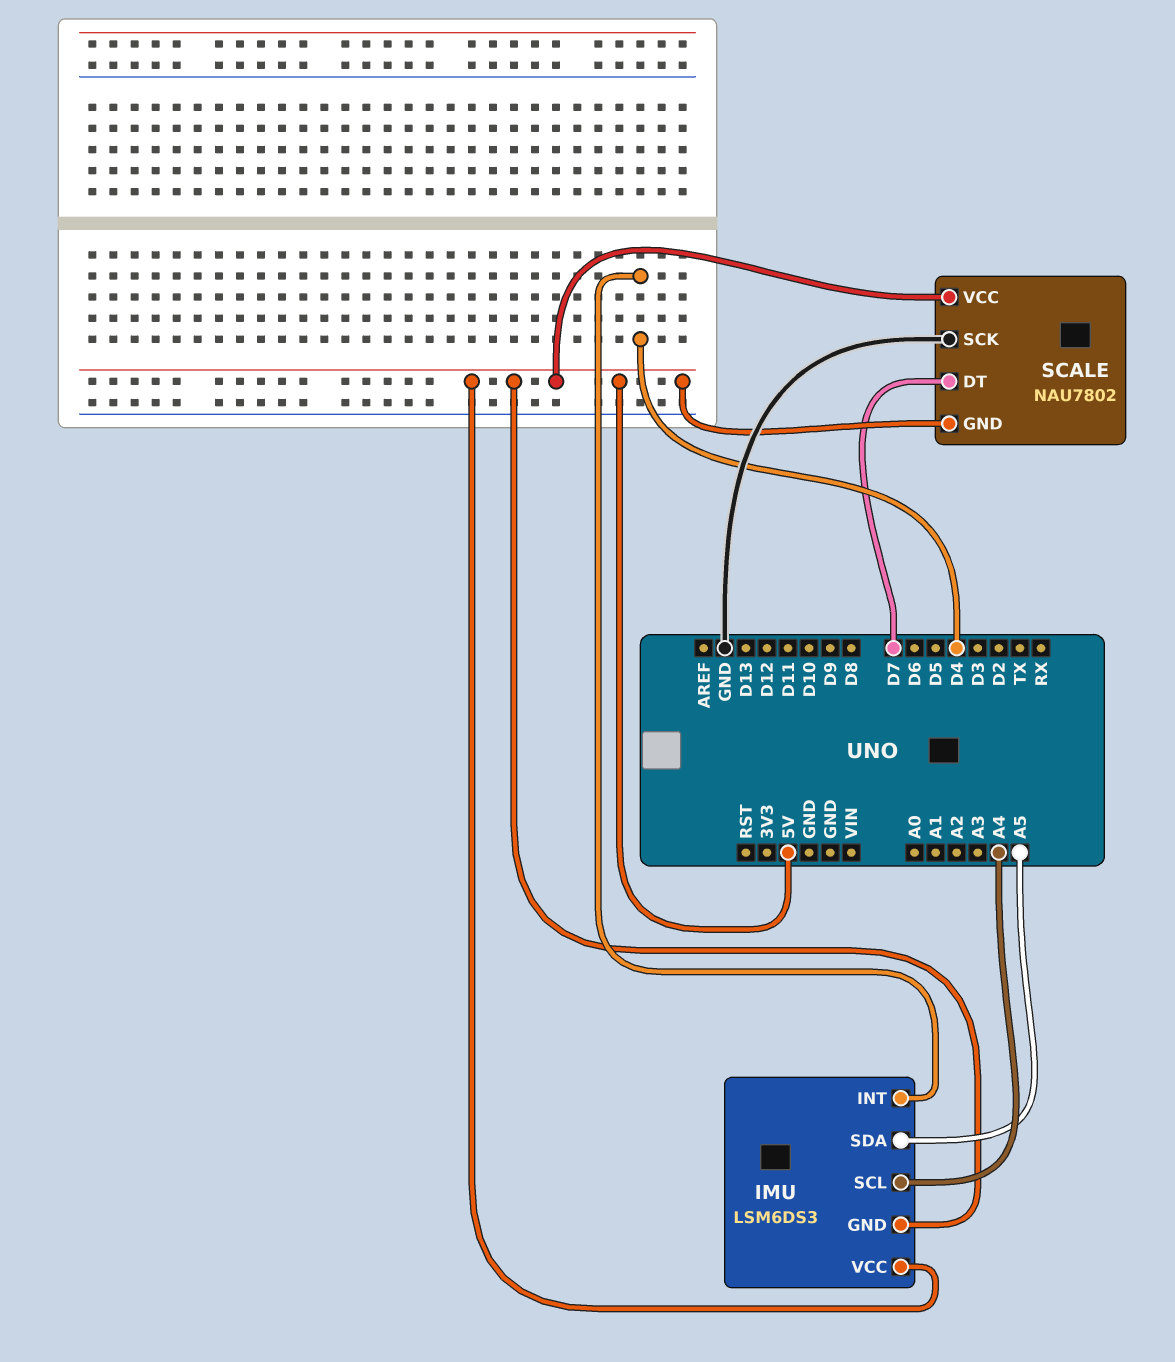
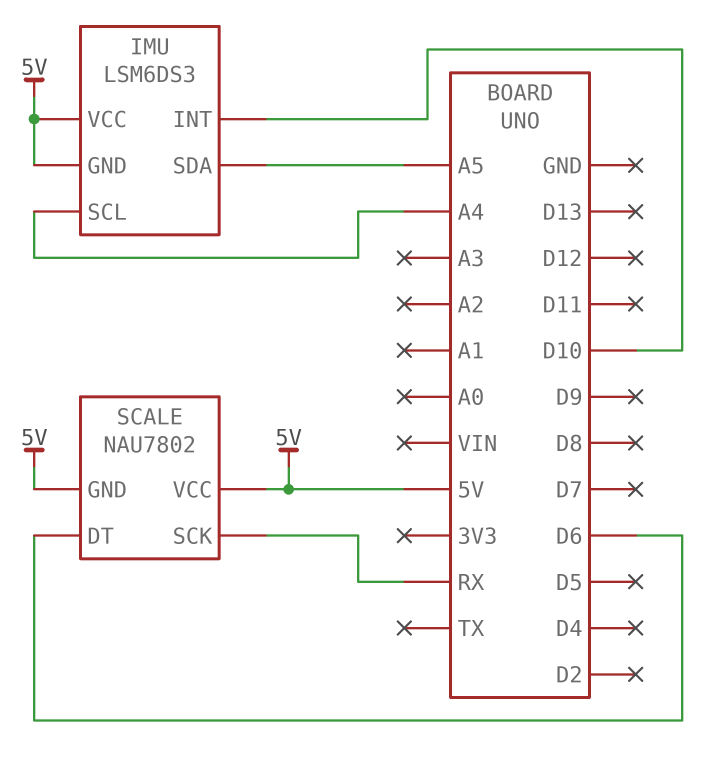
IMU pin INT: D4 -> D10
SCALE pin DT: D7 -> D6
SCALE pin SCK: GND -> RX

